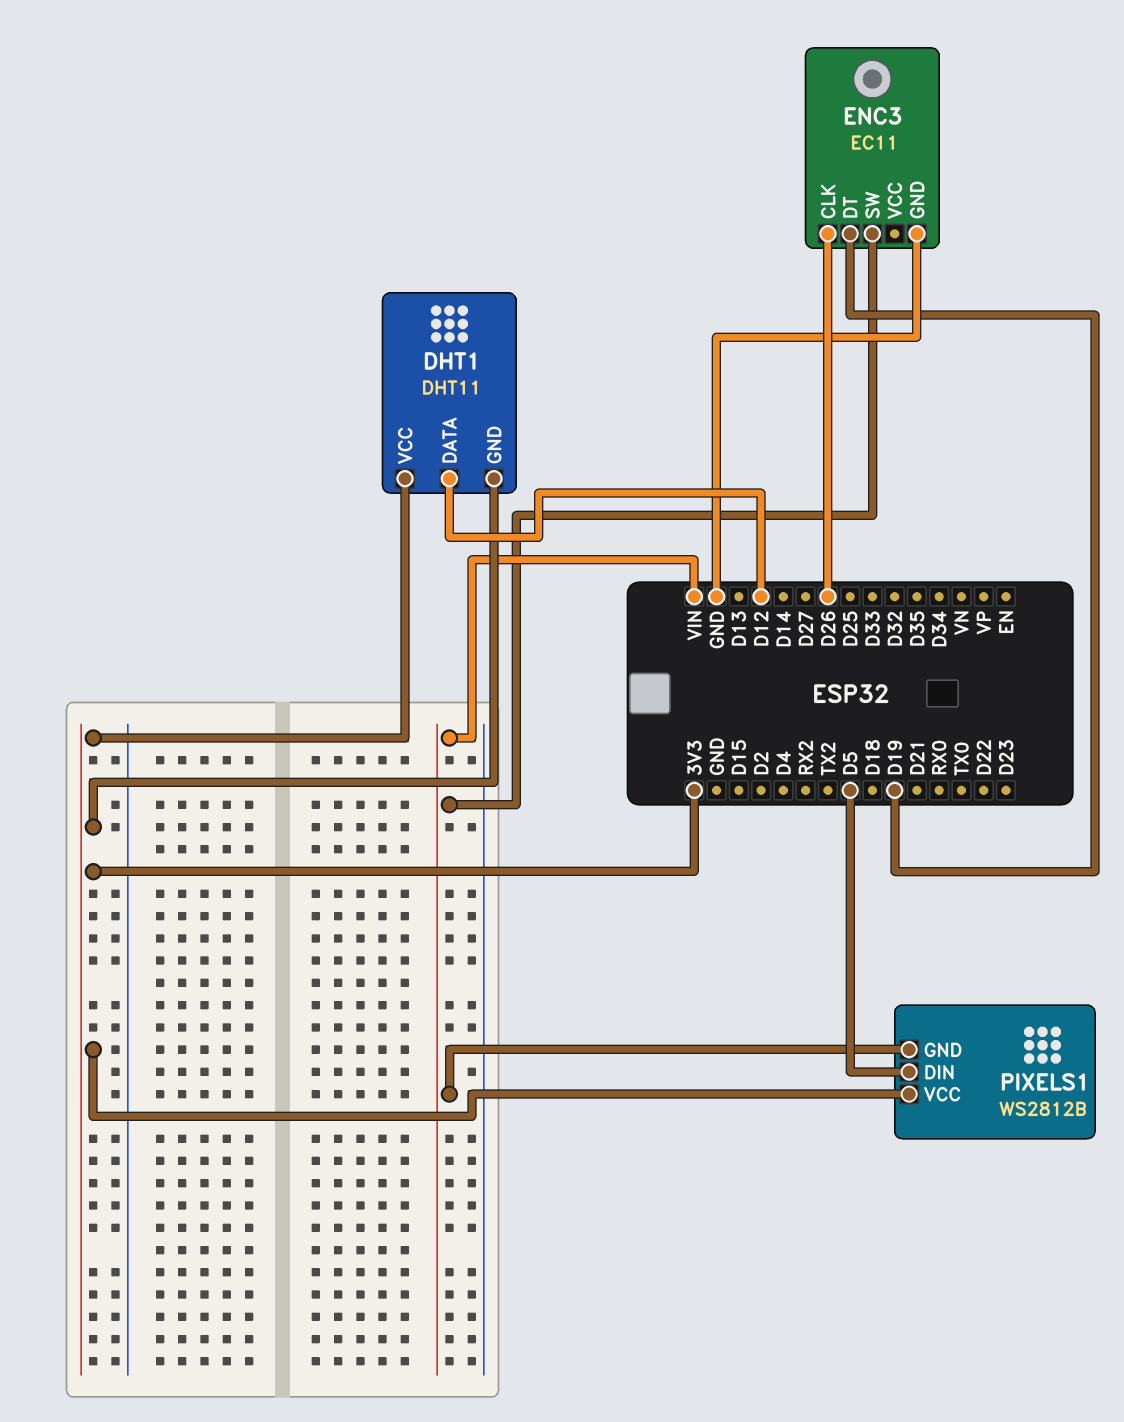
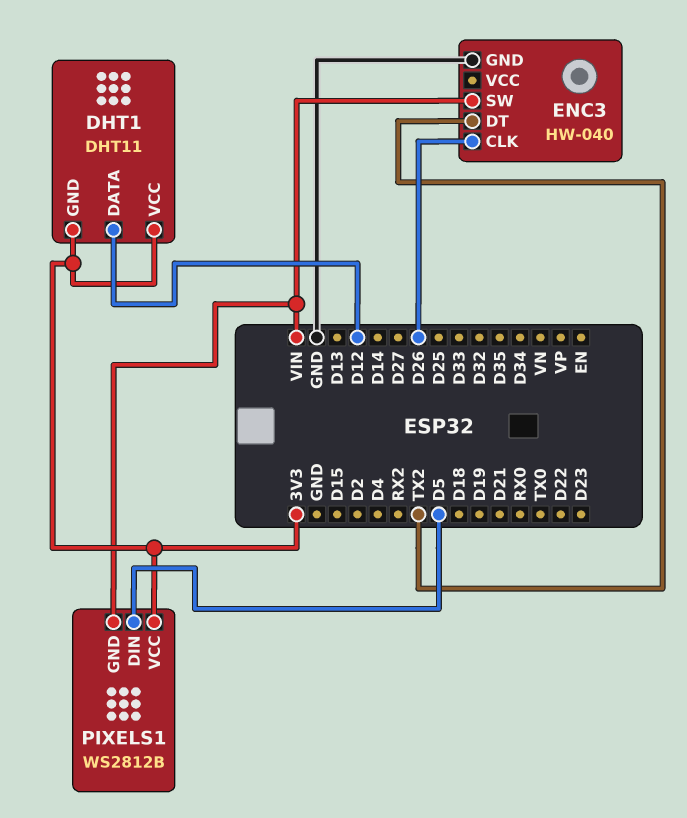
ENC3: EC11 -> HW-040
ENC3 pin DT: D19 -> TX2

